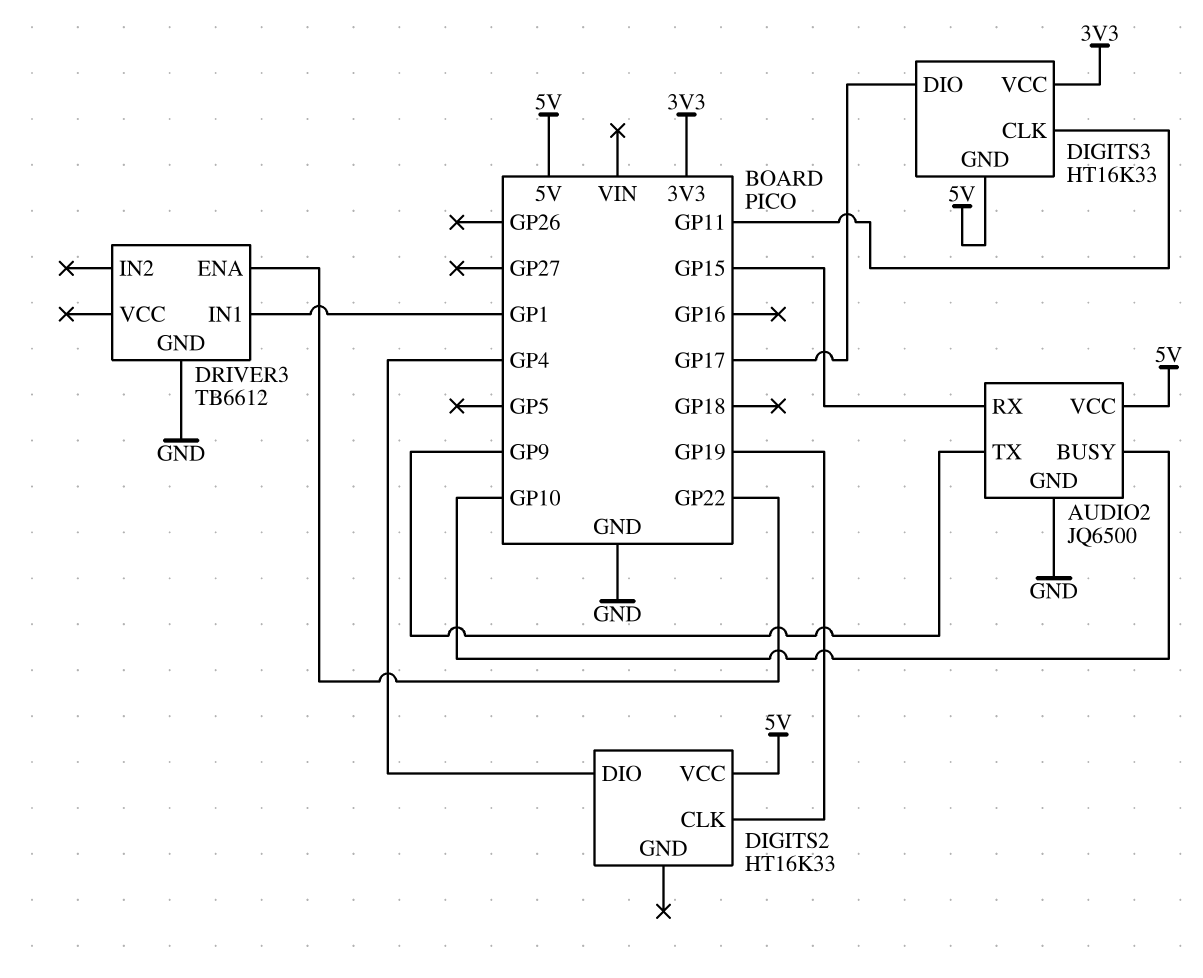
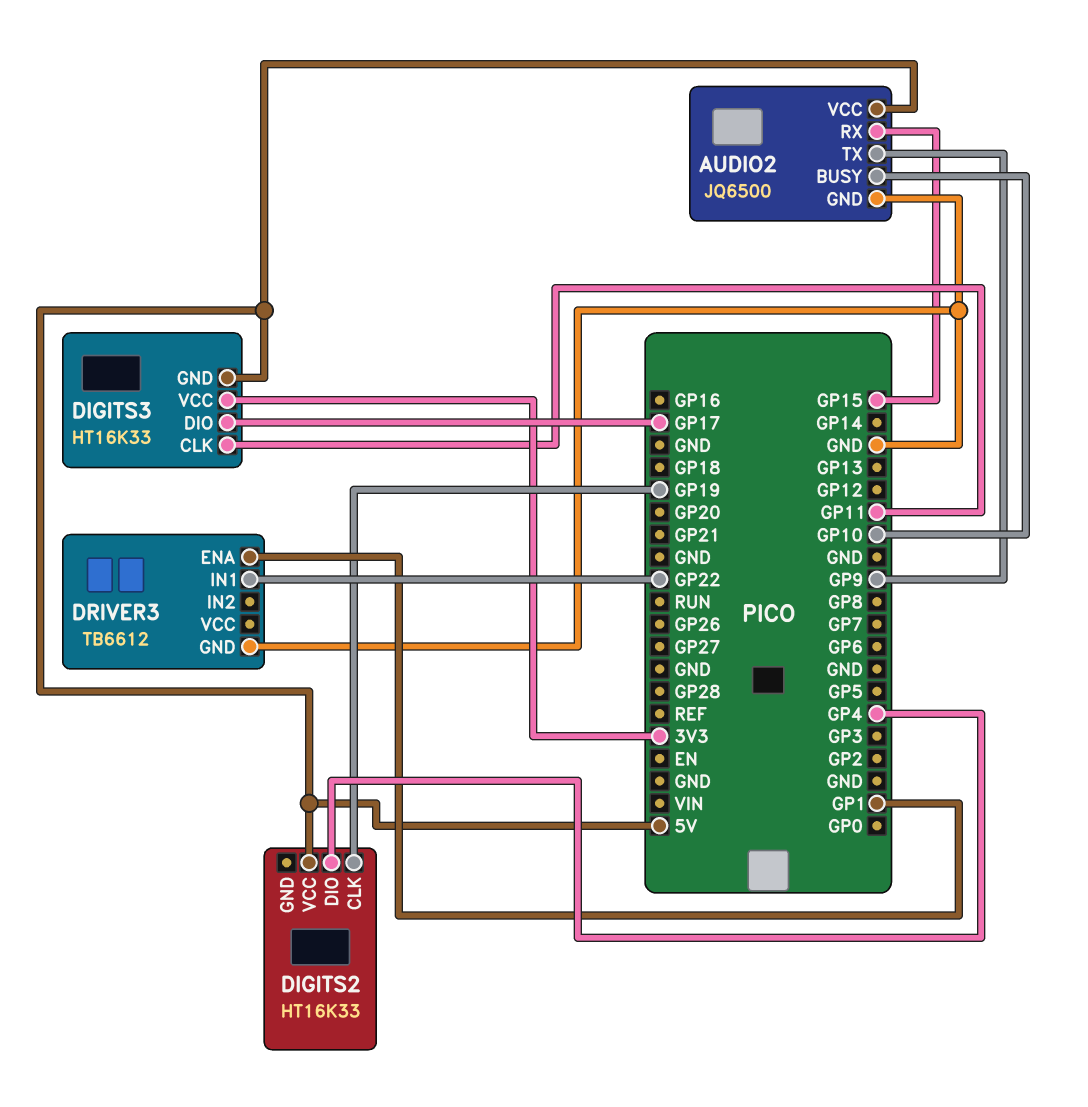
DRIVER3 pin ENA: GP22 -> GP1
DRIVER3 pin IN1: GP1 -> GP22

